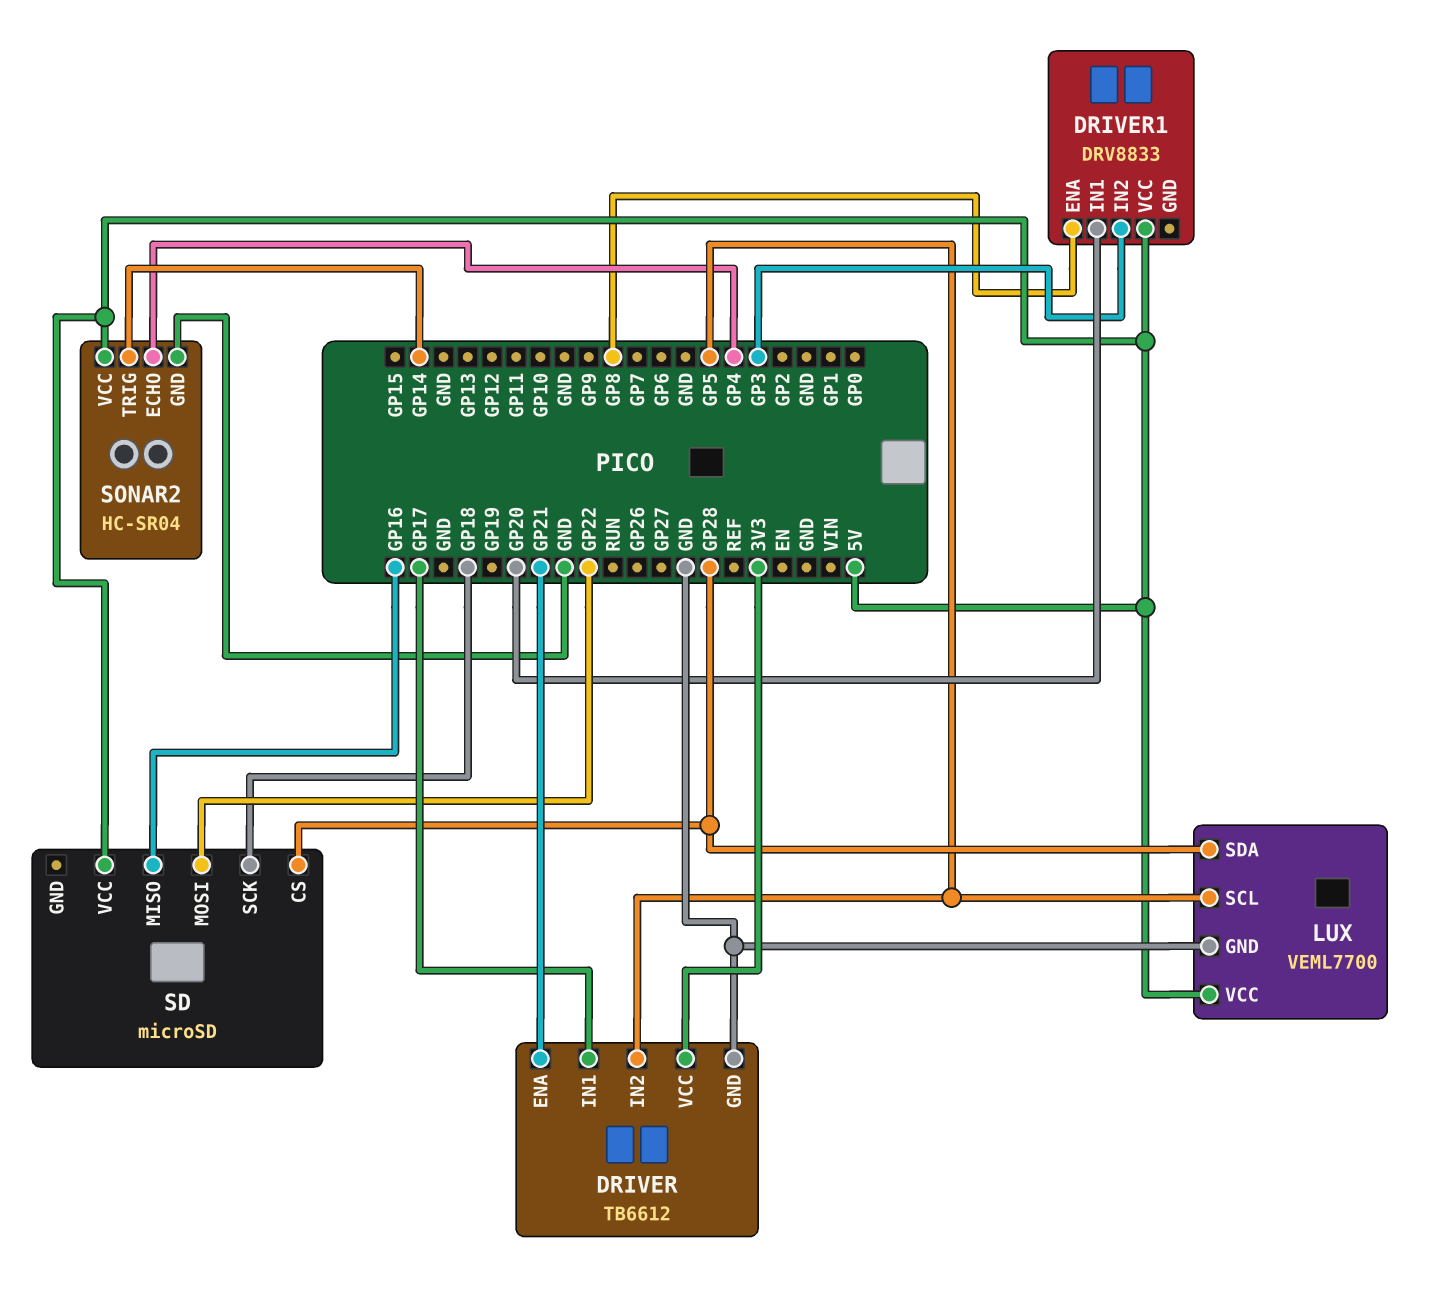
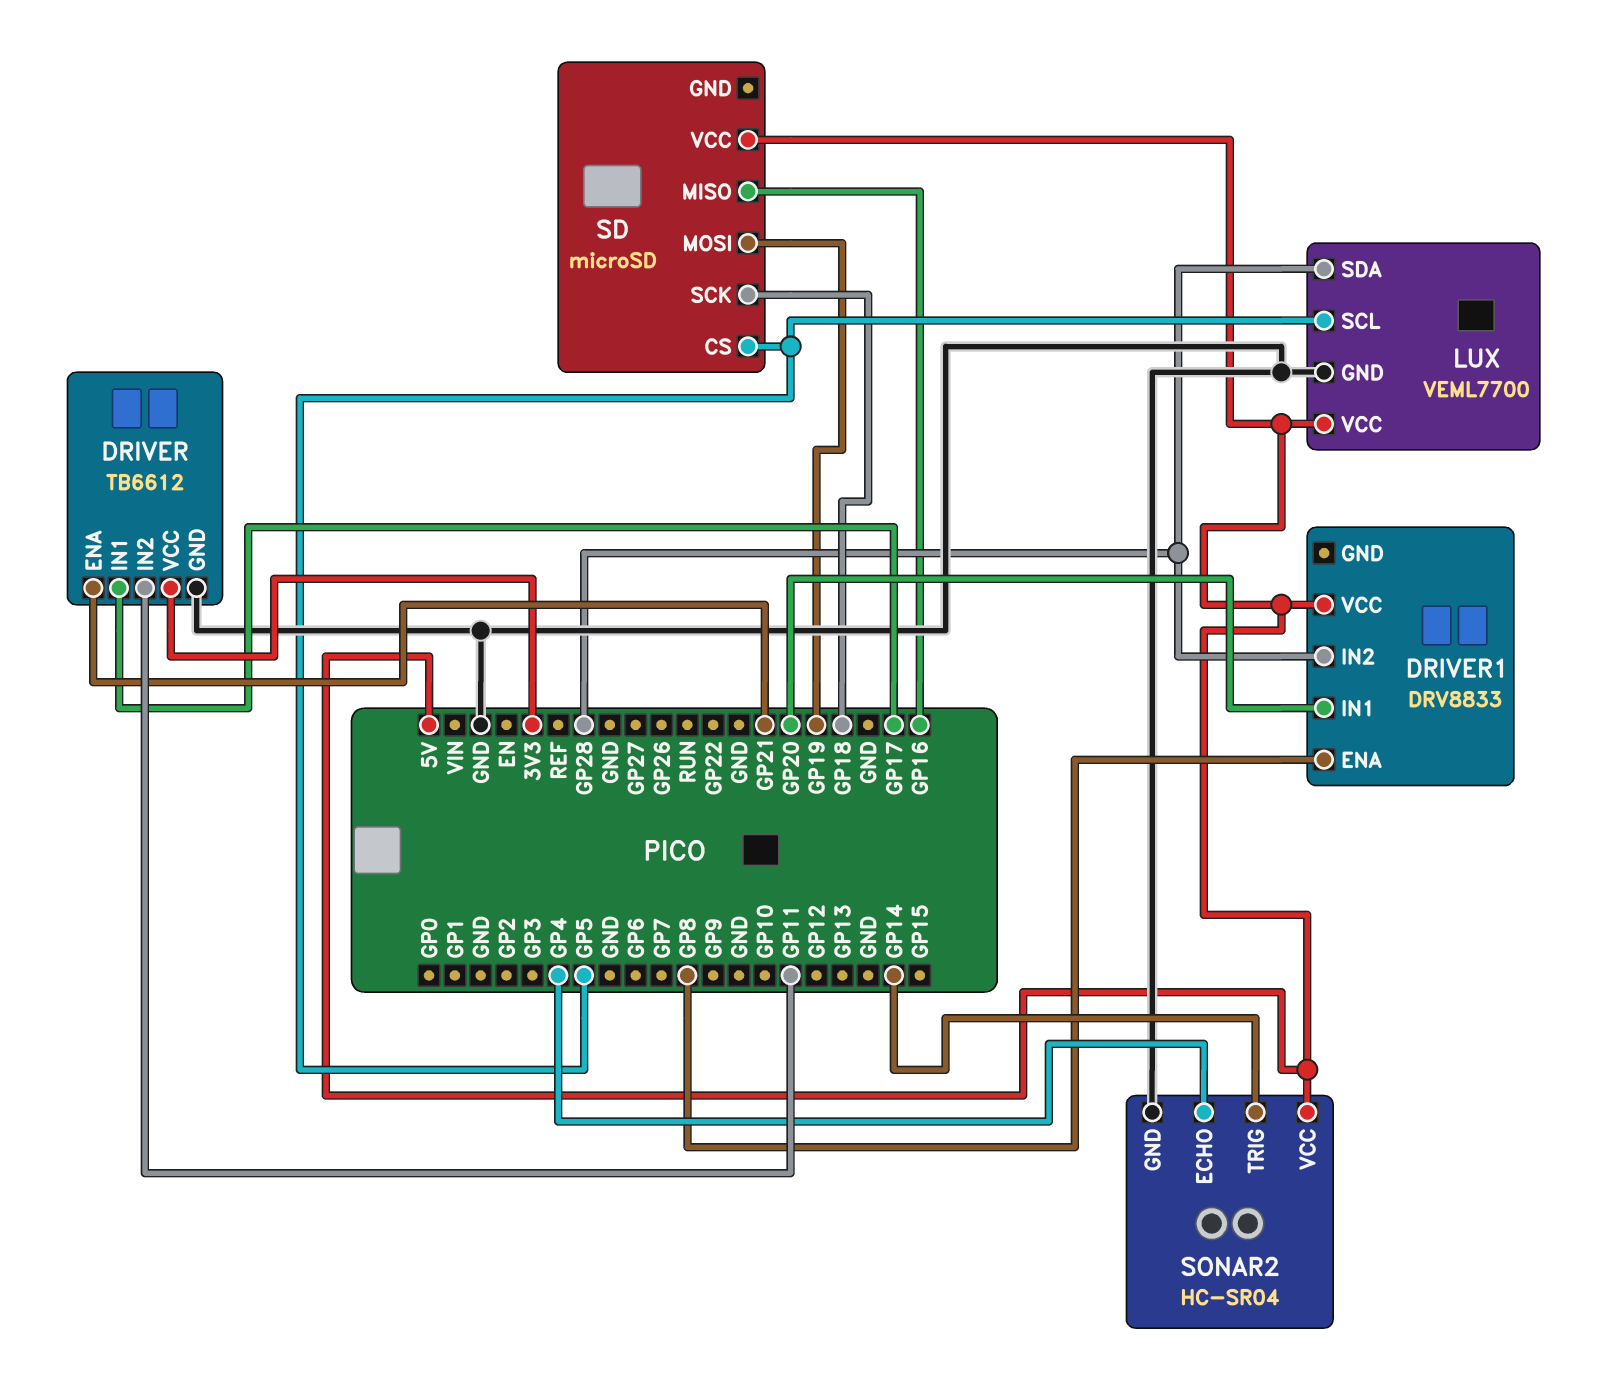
DRIVER pin IN2: GP5 -> GP11
DRIVER1 pin IN2: GP3 -> GP28
SD pin CS: GP28 -> GP5
SD pin MOSI: GP22 -> GP19

